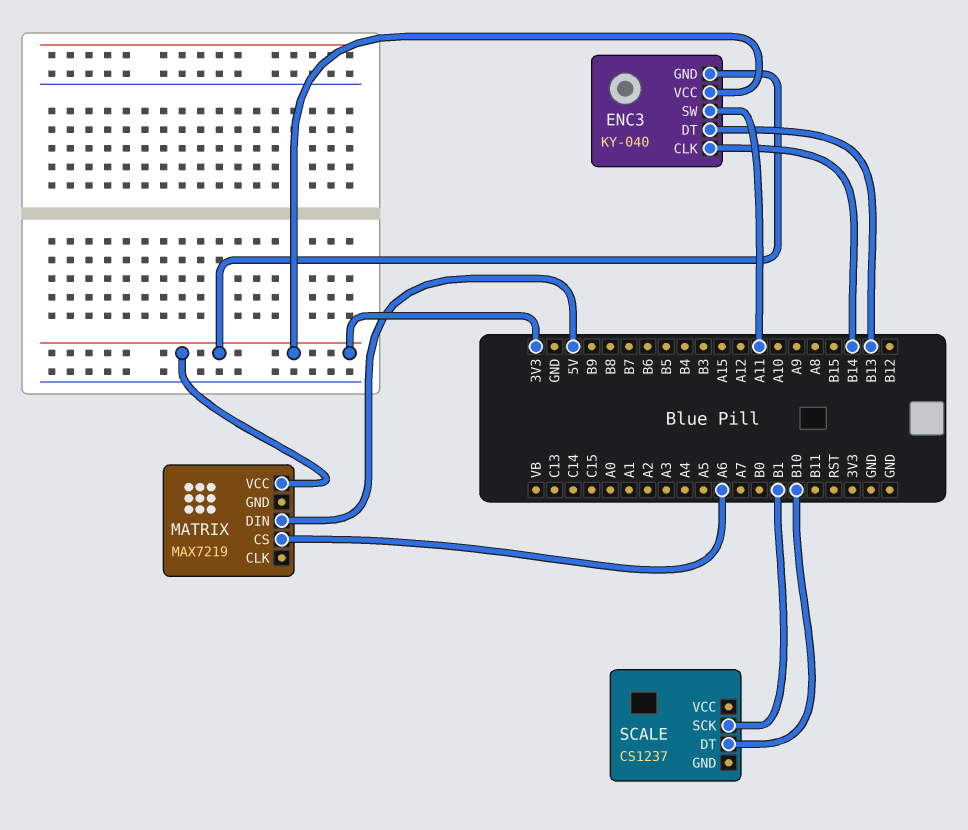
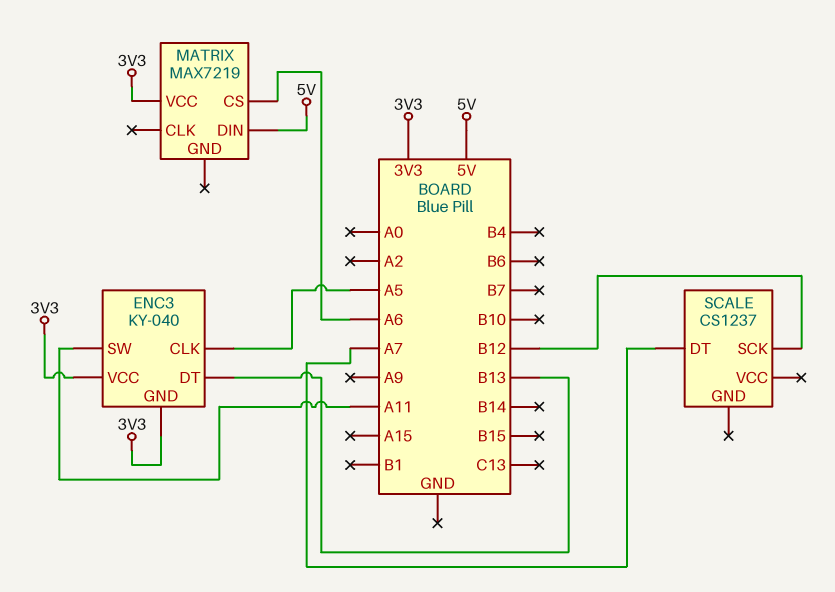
ENC3 pin CLK: B14 -> A5
SCALE pin DT: B10 -> A7
SCALE pin SCK: B1 -> B12

